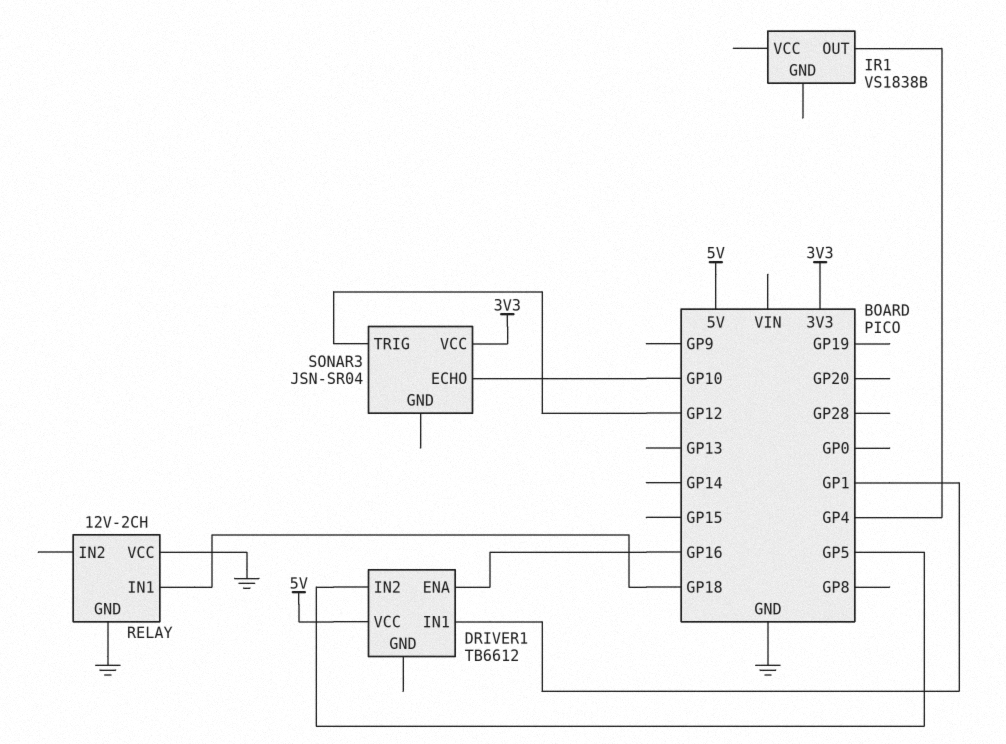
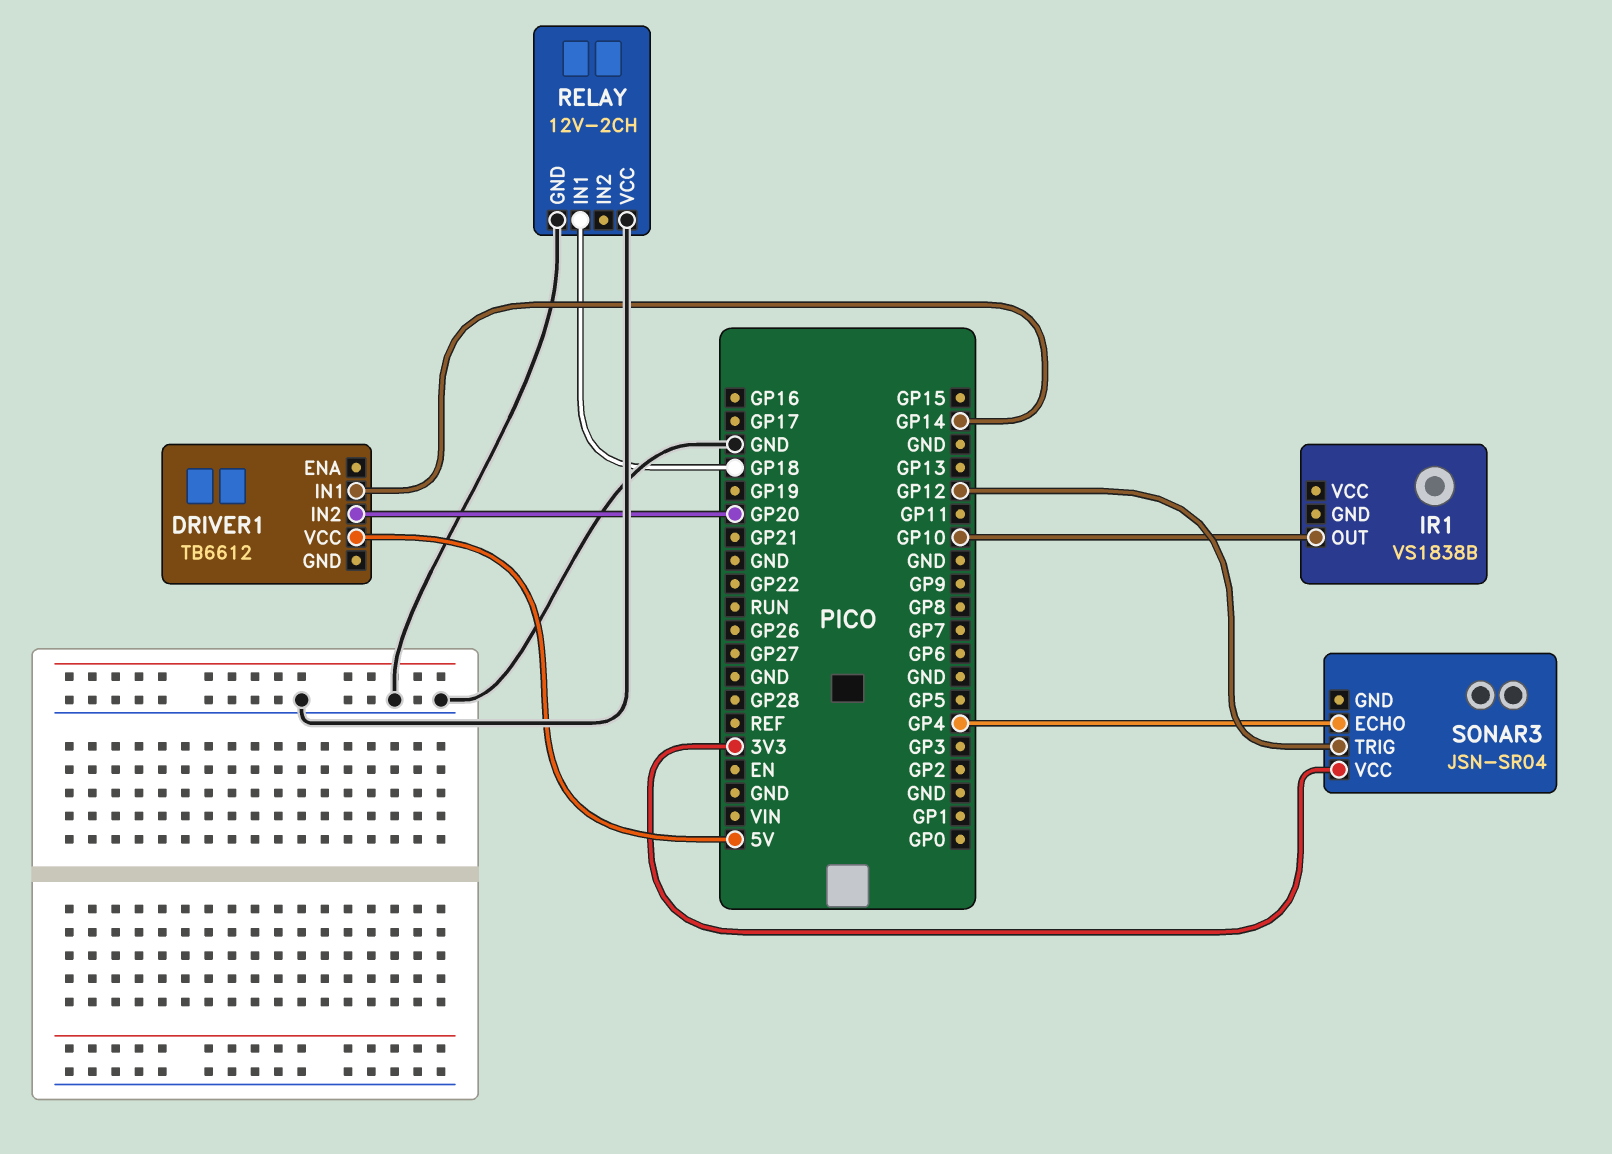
DRIVER1 pin ENA: GP16 -> none
DRIVER1 pin IN1: GP1 -> GP14
DRIVER1 pin IN2: GP5 -> GP20
IR1 pin OUT: GP4 -> GP10
SONAR3 pin ECHO: GP10 -> GP4

